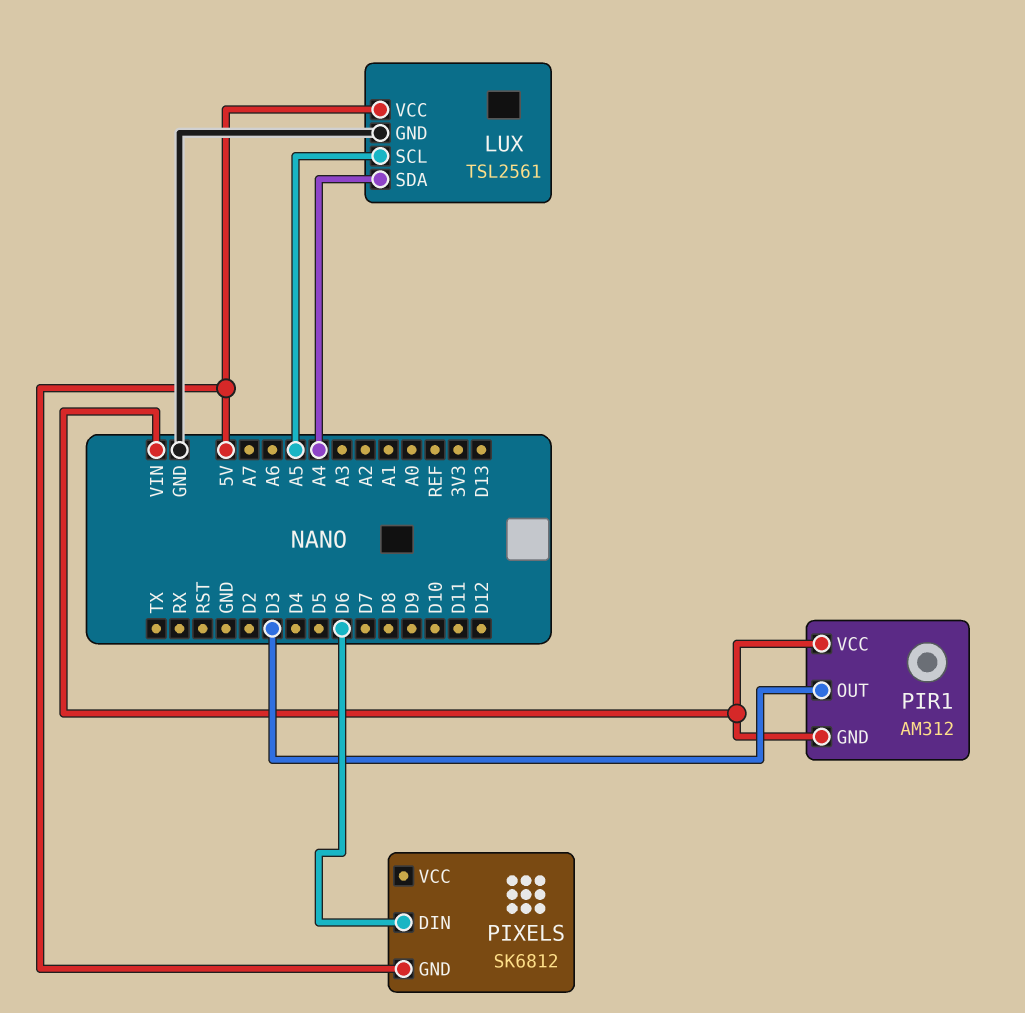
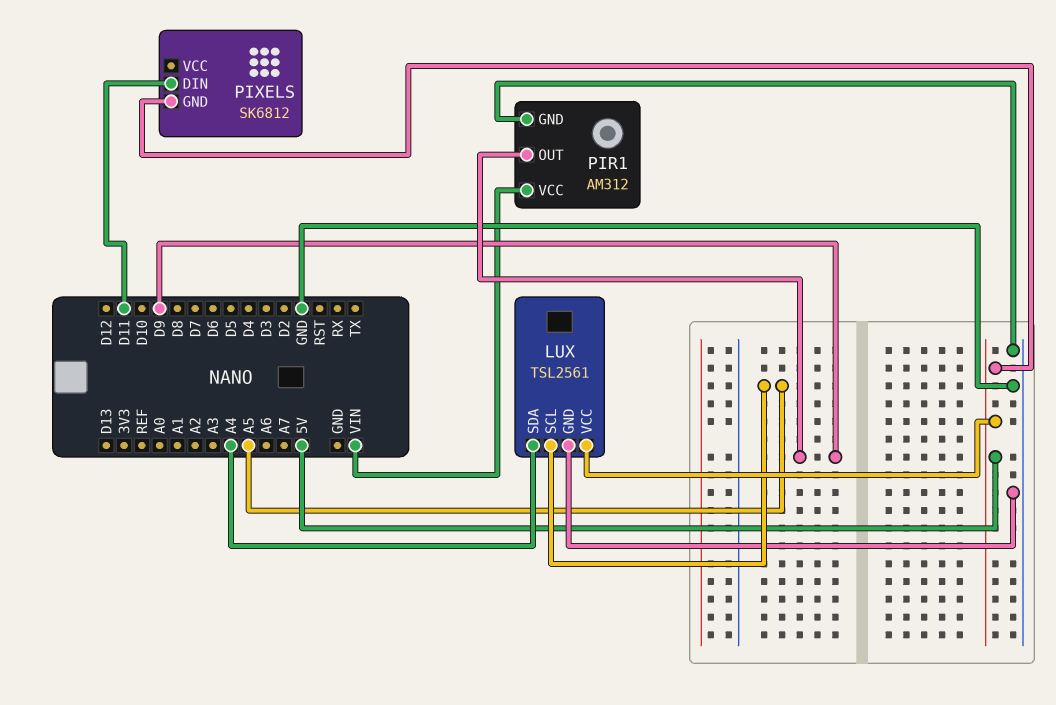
PIR1 pin GND: VIN -> GND
PIR1 pin OUT: D3 -> D9
PIXELS pin DIN: D6 -> D11

